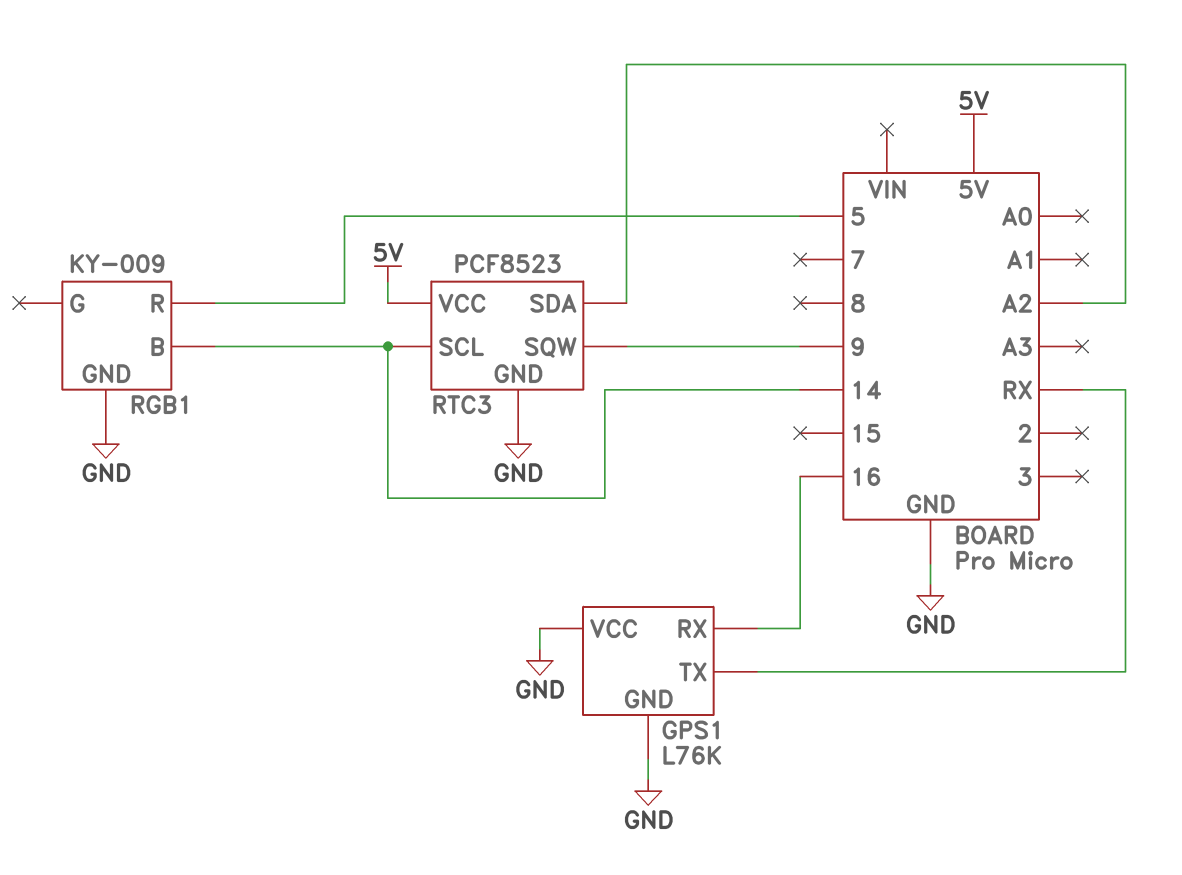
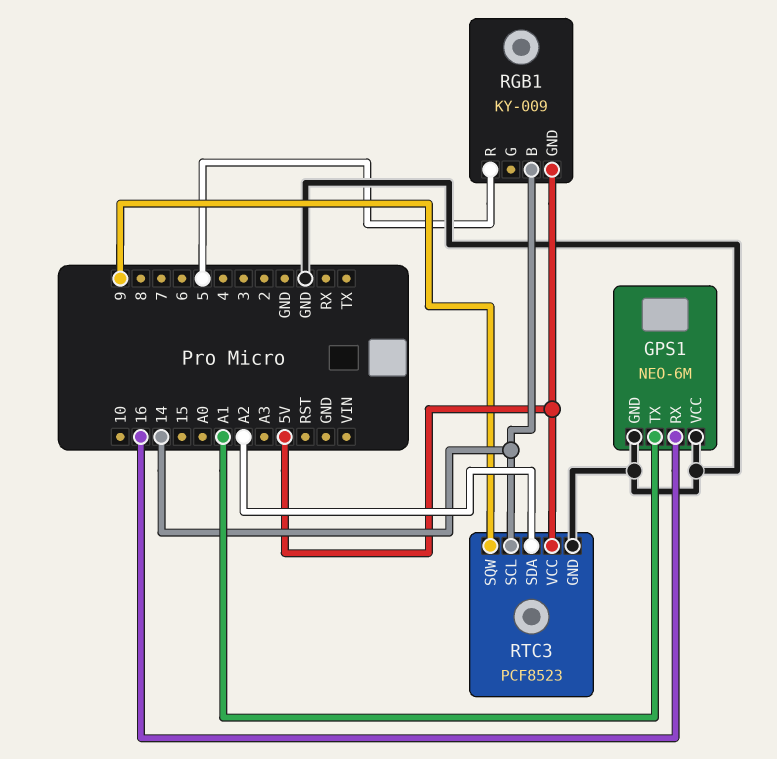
GPS1: L76K -> NEO-6M
GPS1 pin TX: RX -> A1
RGB1 pin GND: GND -> 5V

